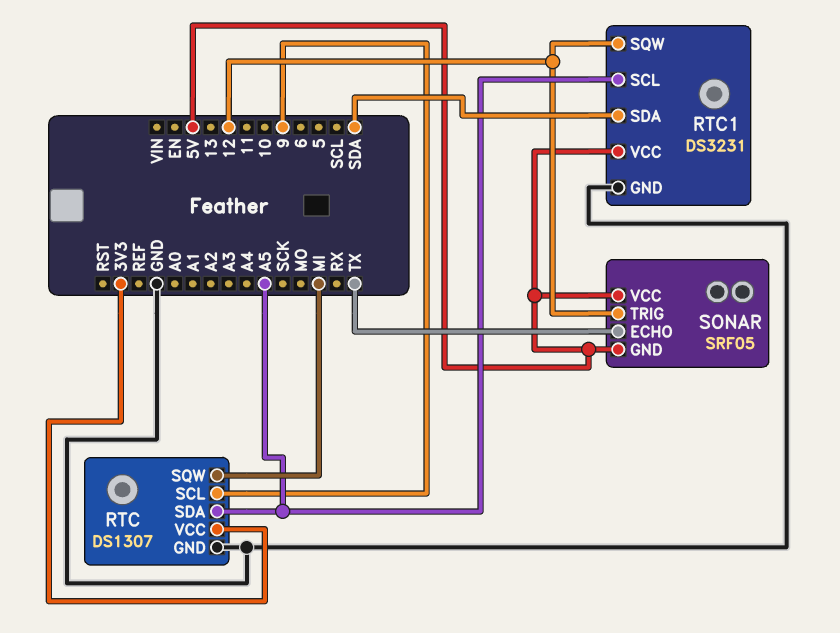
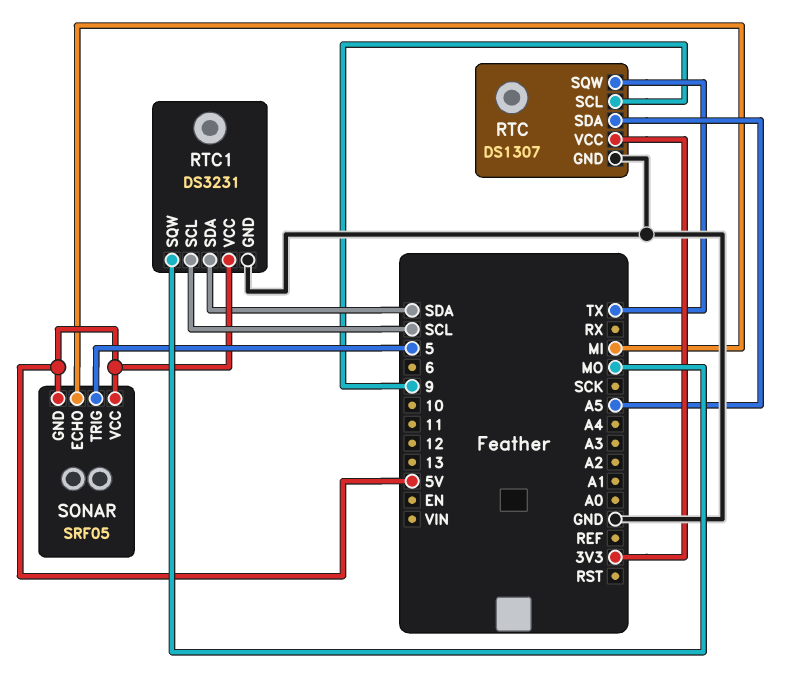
RTC pin SQW: MI -> TX
RTC1 pin SCL: A5 -> SCL
RTC1 pin SQW: 12 -> MO
SONAR pin ECHO: TX -> MI
SONAR pin TRIG: 12 -> 5

